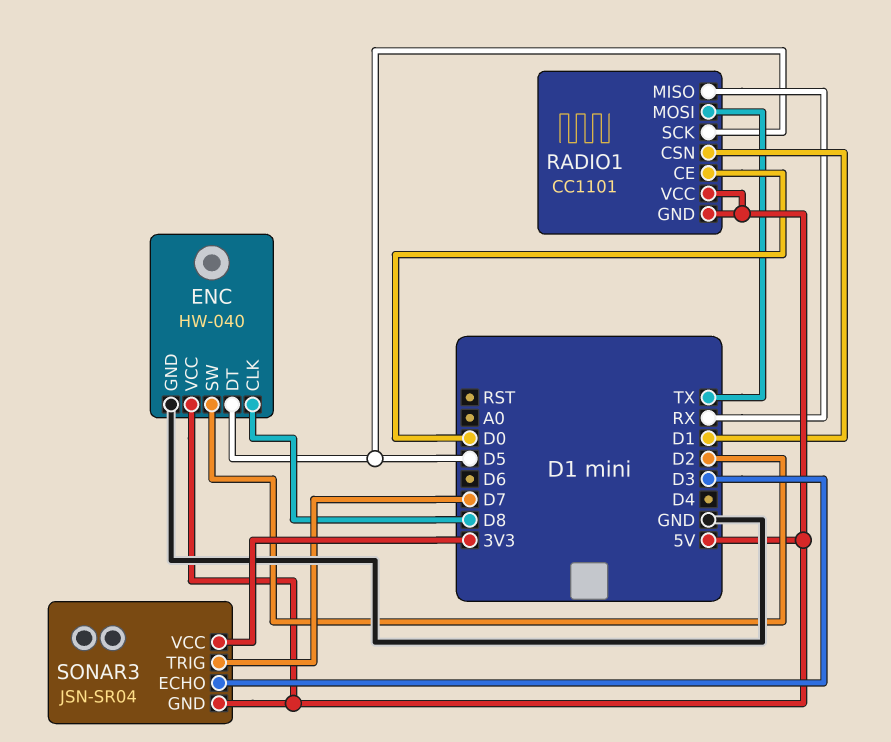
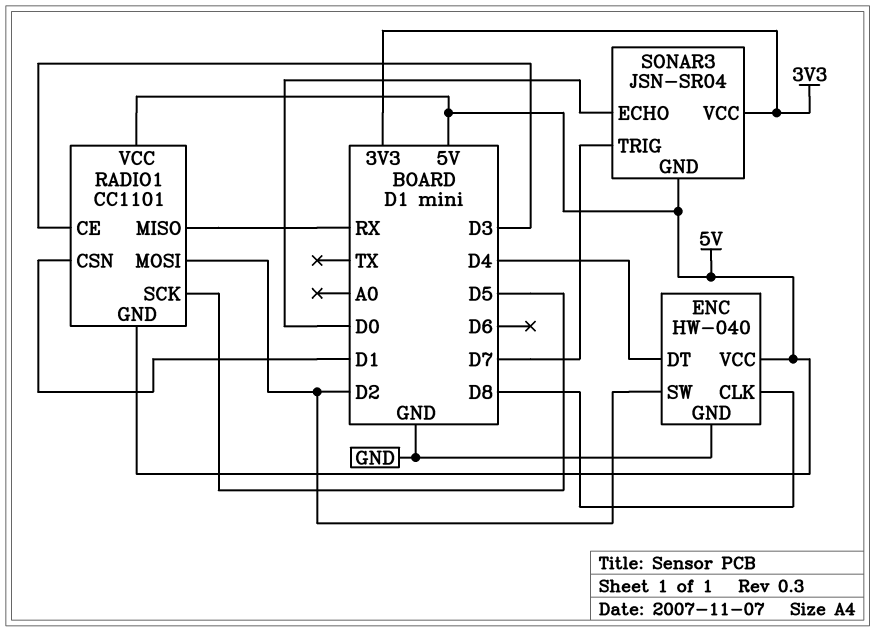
ENC pin DT: D5 -> D4
RADIO1 pin CE: D0 -> D3
RADIO1 pin MOSI: TX -> D2
SONAR3 pin ECHO: D3 -> D0

